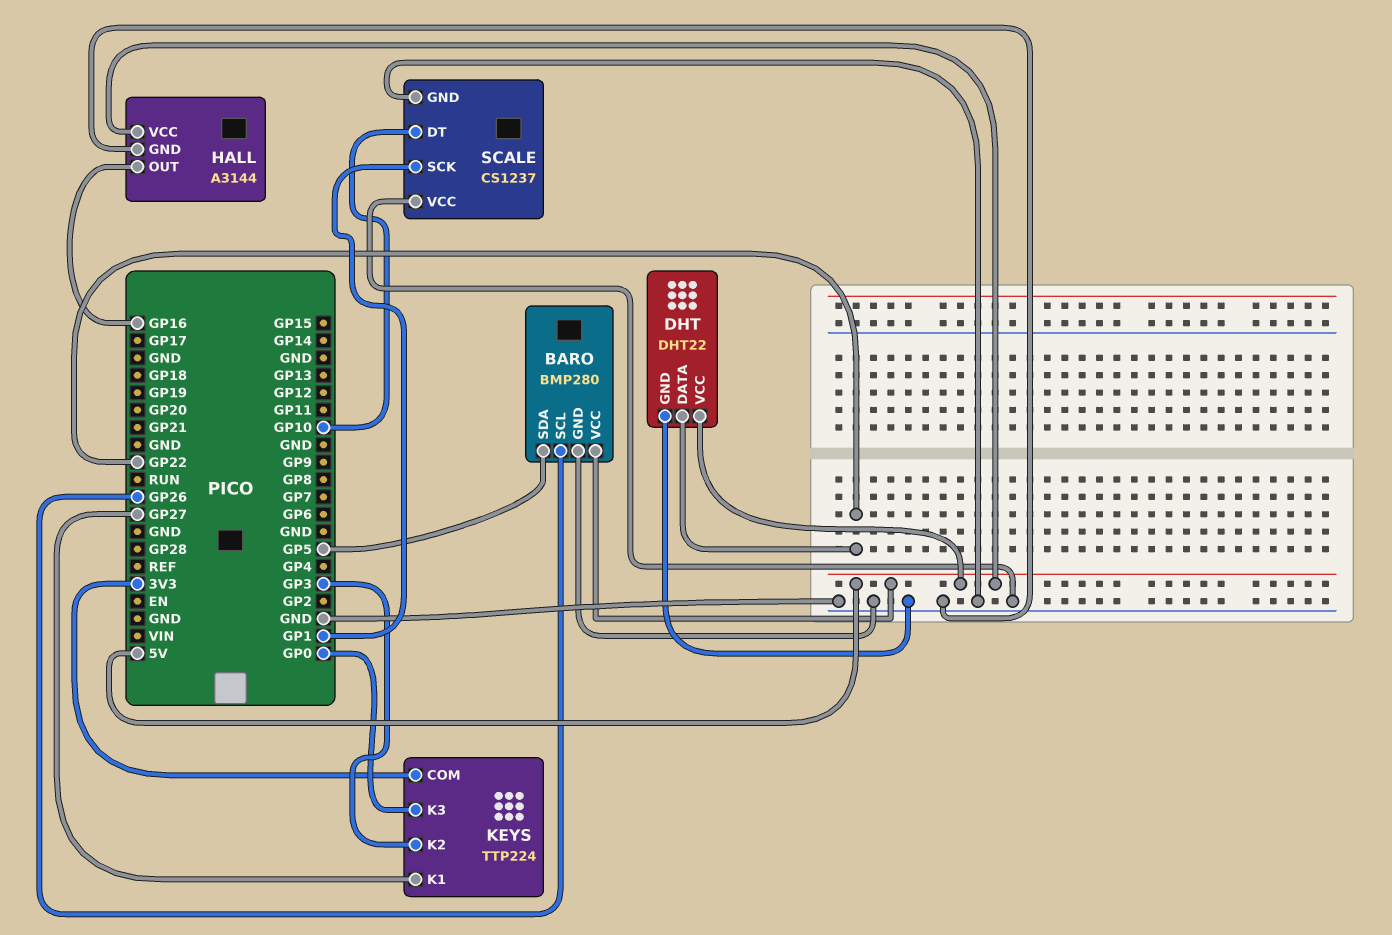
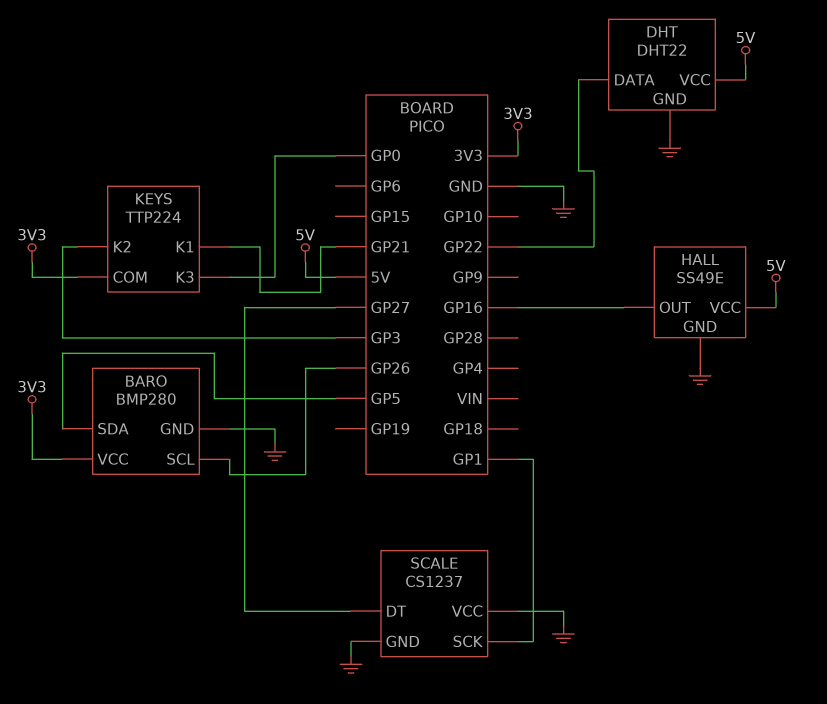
BARO pin VCC: 5V -> 3V3
HALL: A3144 -> SS49E
KEYS pin K1: GP27 -> GP21
SCALE pin DT: GP10 -> GP27

